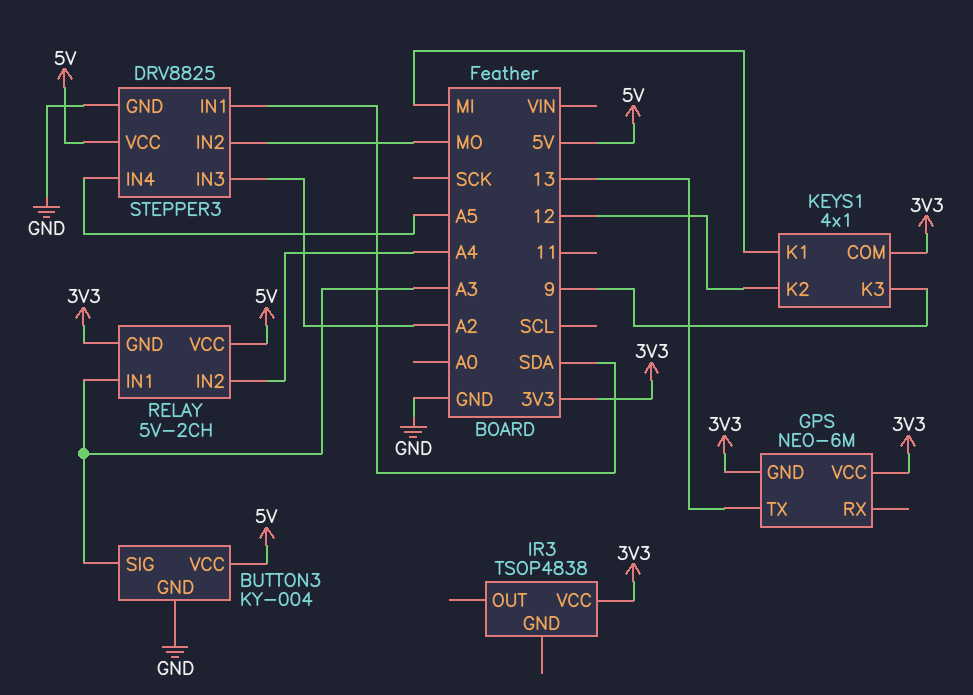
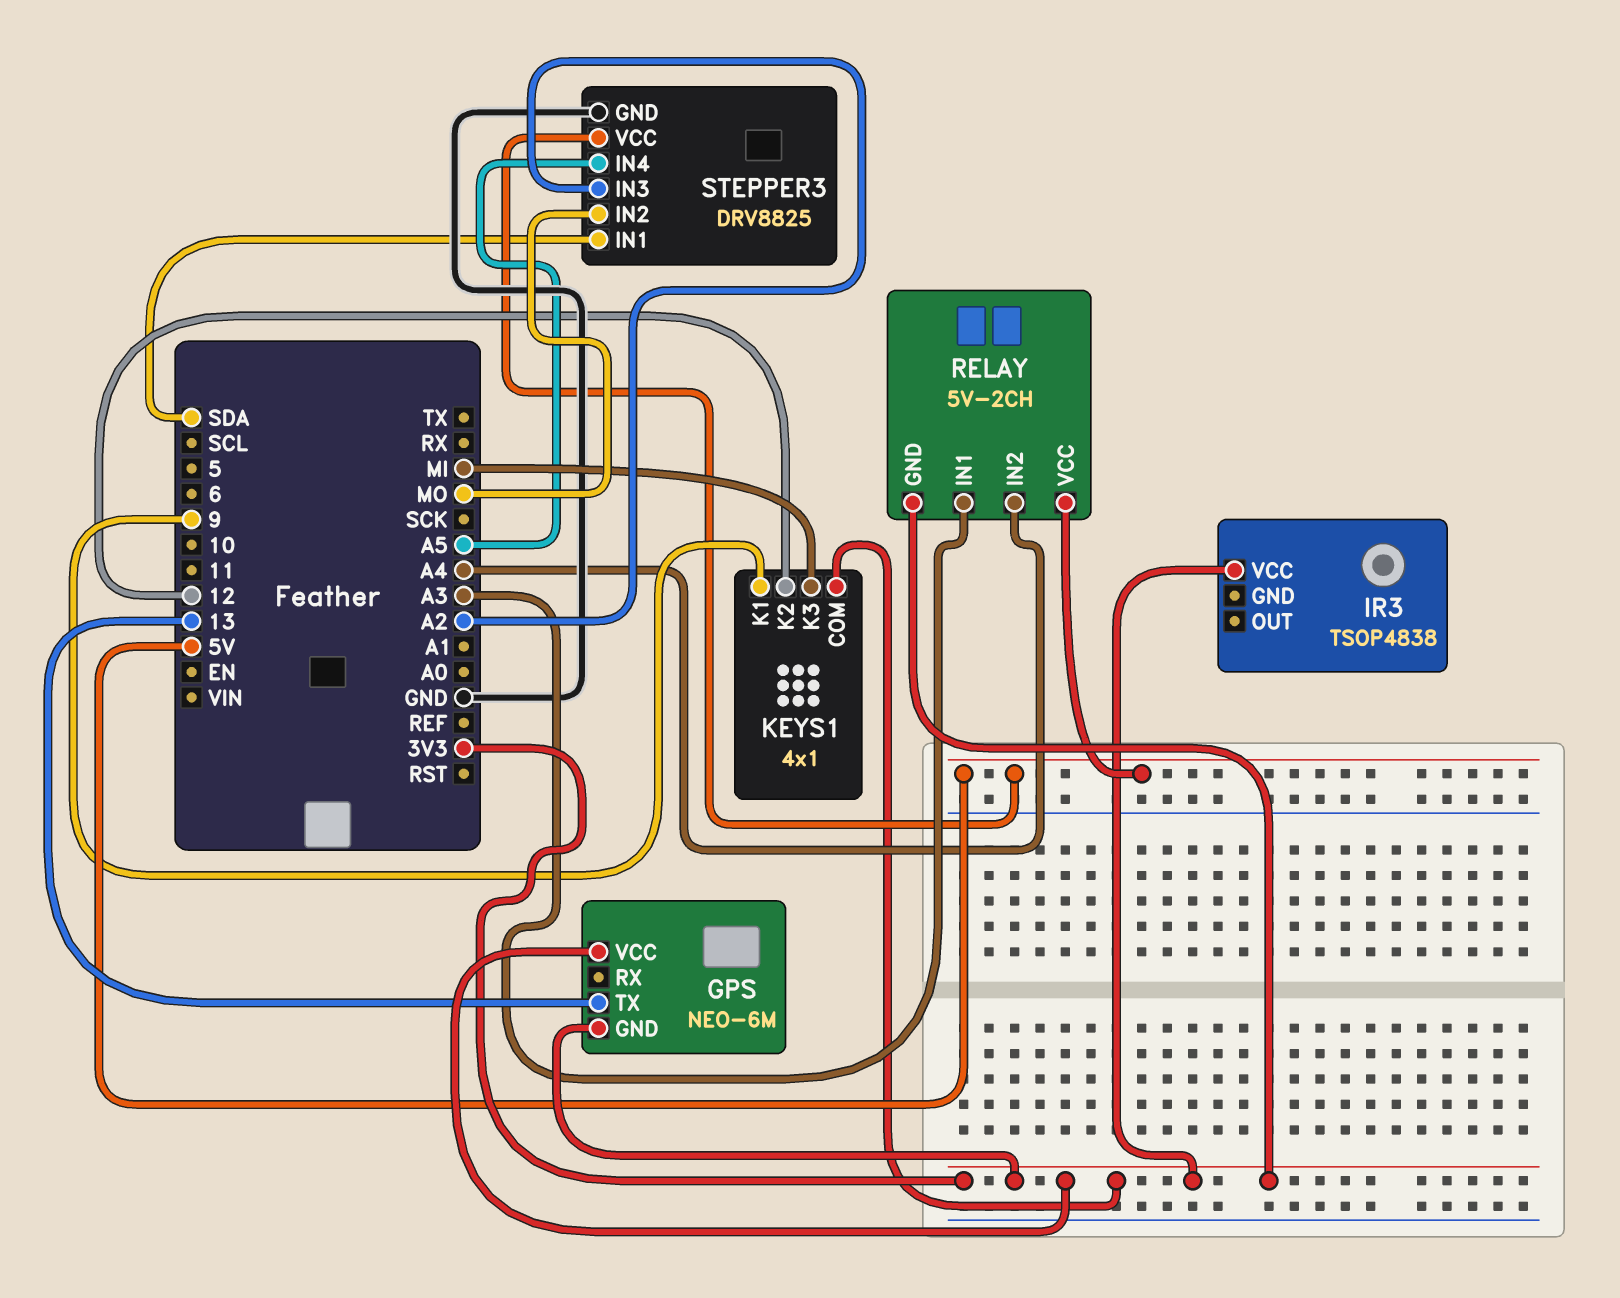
BUTTON3: KY-004 -> none
BUTTON3 pin GND: GND -> none
BUTTON3 pin SIG: A3 -> none
BUTTON3 pin VCC: 5V -> none
KEYS1 pin K1: MI -> 9
KEYS1 pin K3: 9 -> MI

